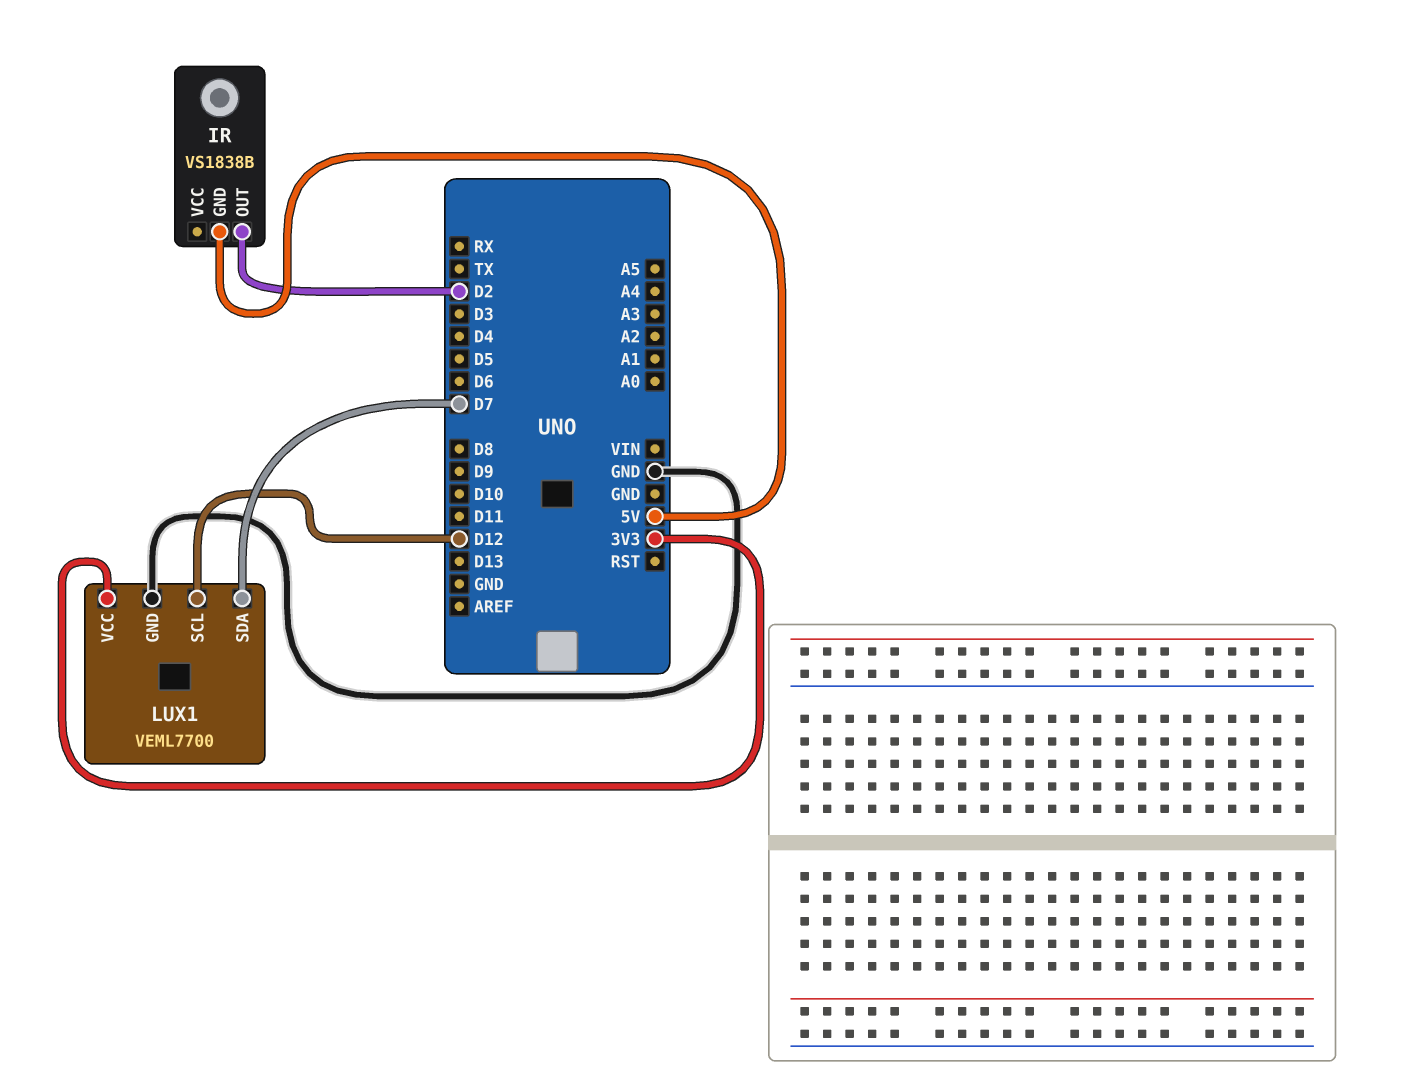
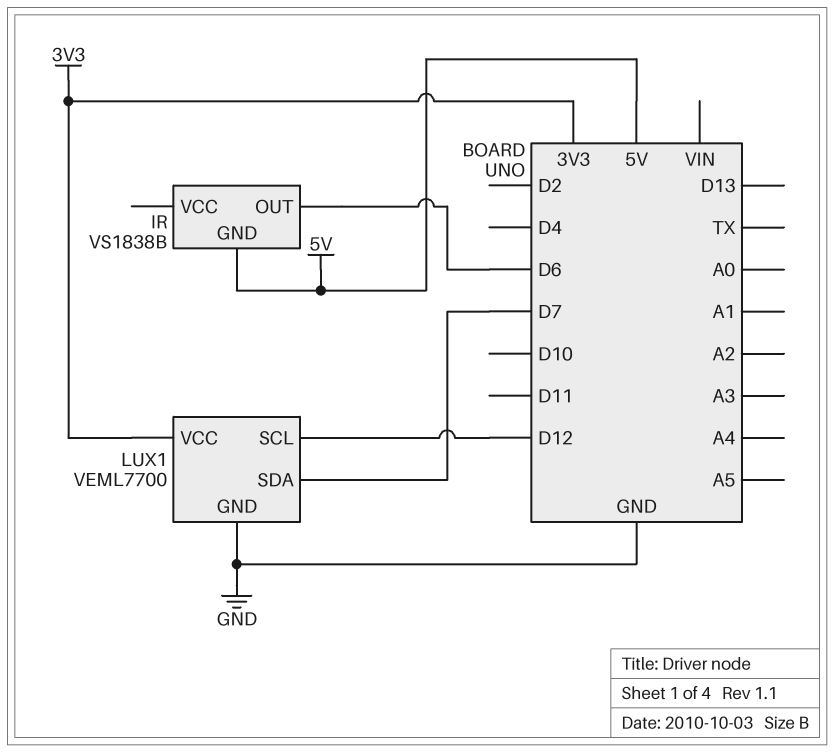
IR pin OUT: D2 -> D6

